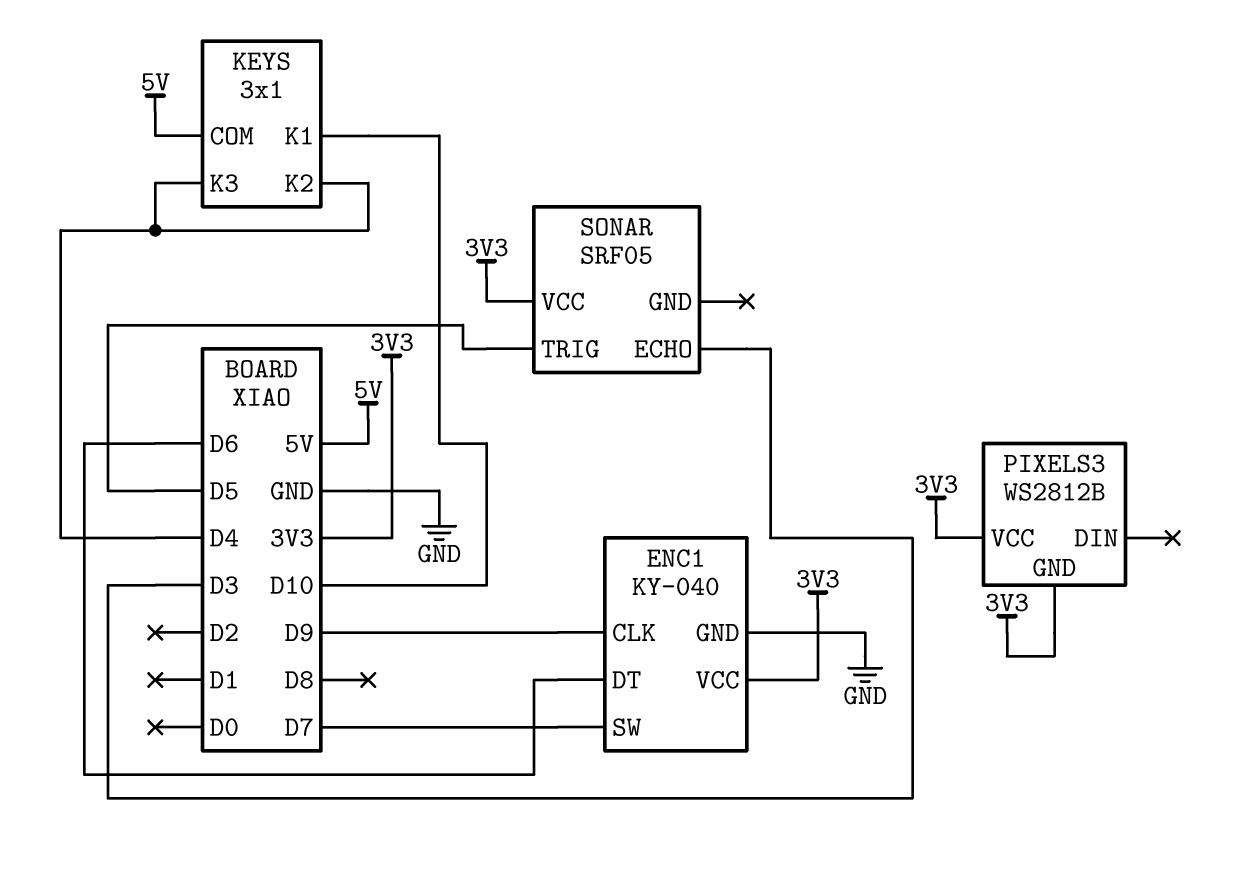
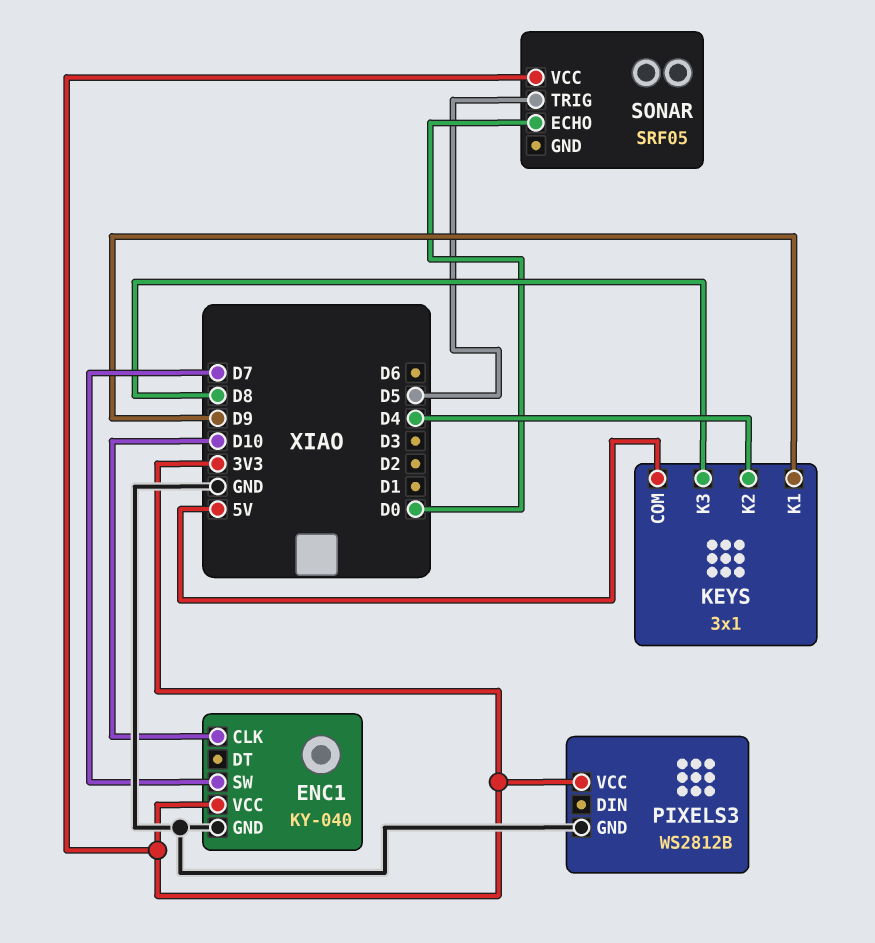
ENC1 pin CLK: D9 -> D10
ENC1 pin DT: D6 -> none
KEYS pin K1: D10 -> D9
KEYS pin K3: D4 -> D8
PIXELS3 pin GND: 3V3 -> GND
SONAR pin ECHO: D3 -> D0

